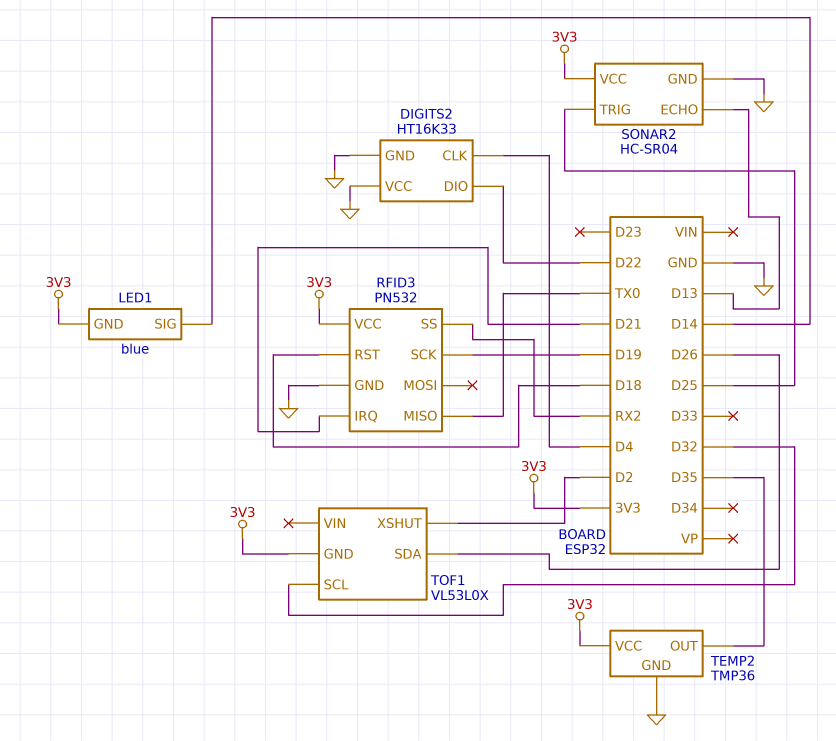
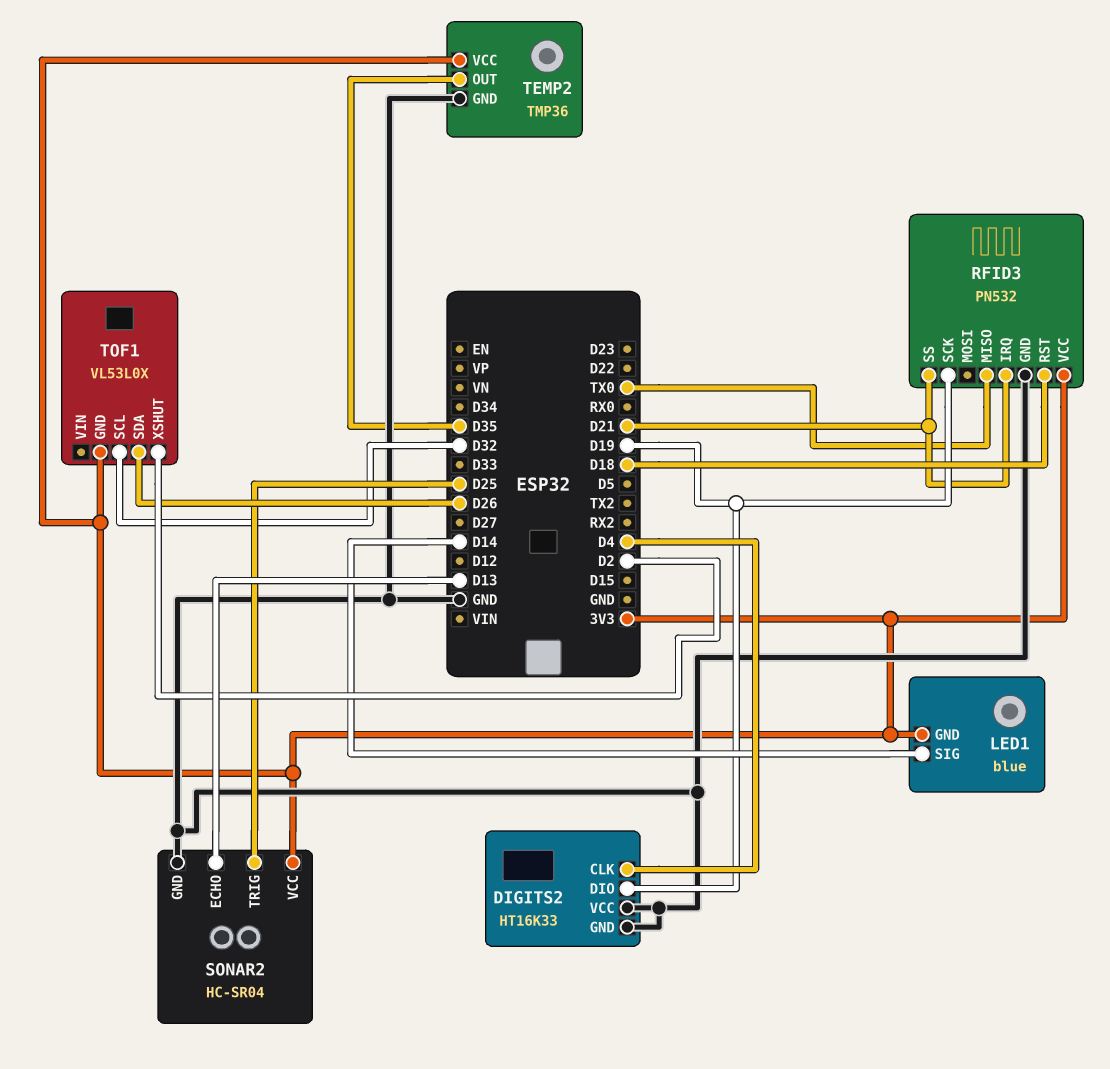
DIGITS2 pin DIO: D22 -> D19
RFID3 pin SS: RX2 -> D21

